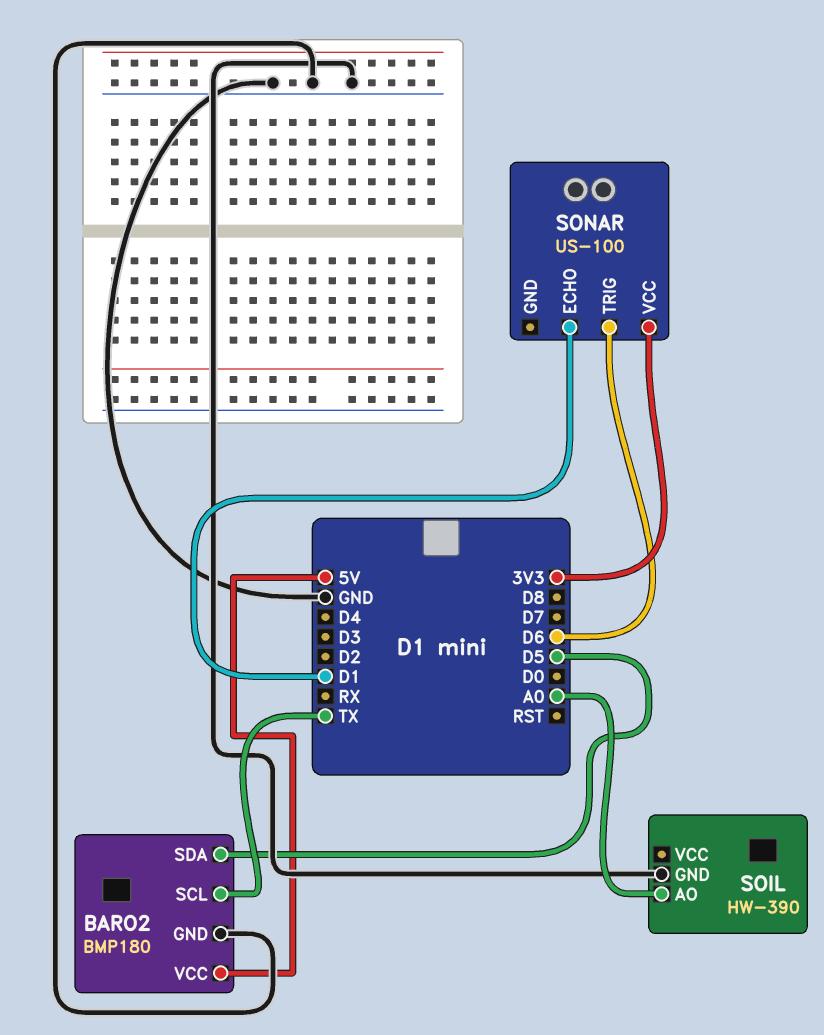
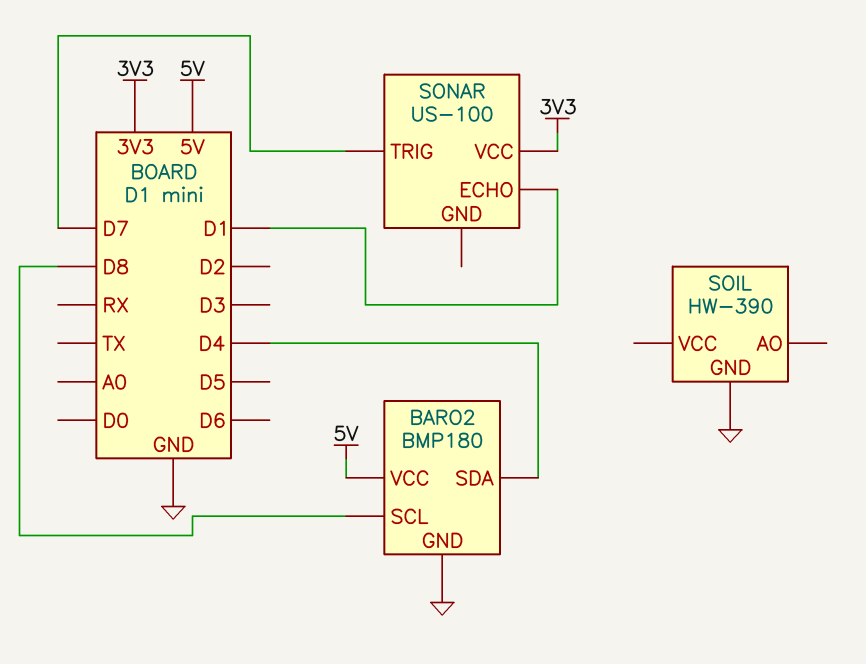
BARO2 pin SCL: TX -> D8
BARO2 pin SDA: D5 -> D4
SOIL pin AO: A0 -> none
SONAR pin TRIG: D6 -> D7

